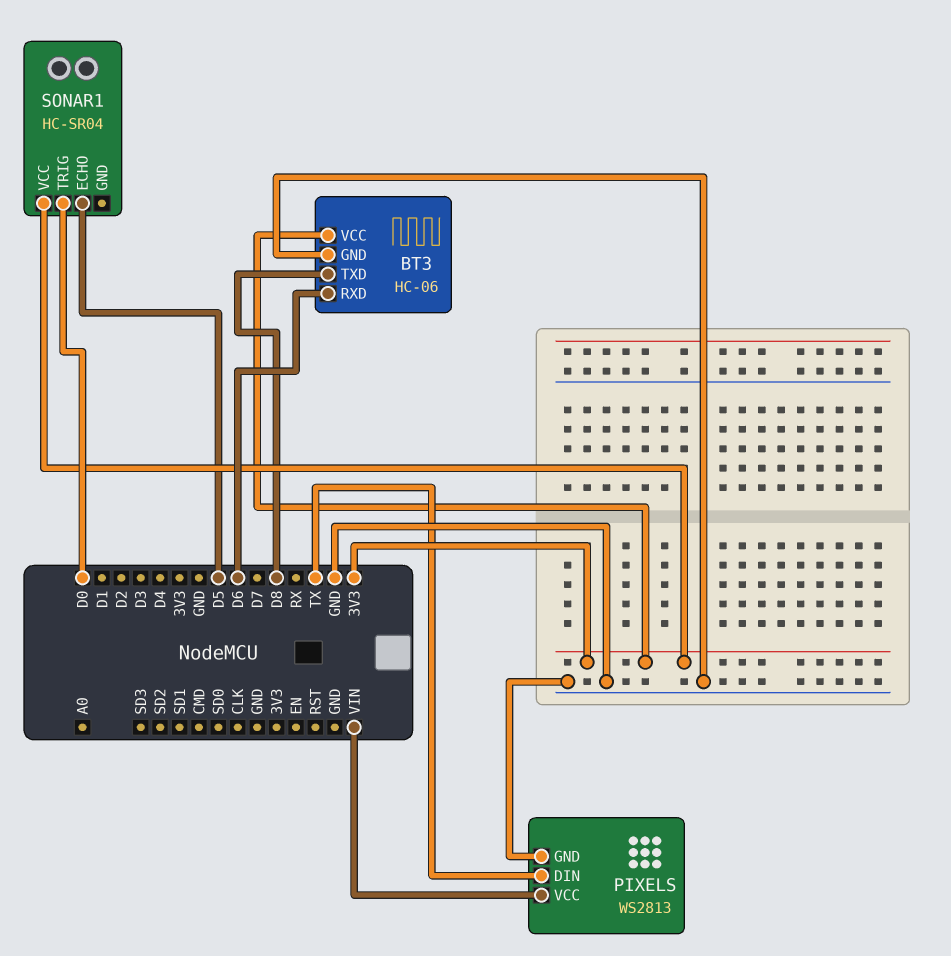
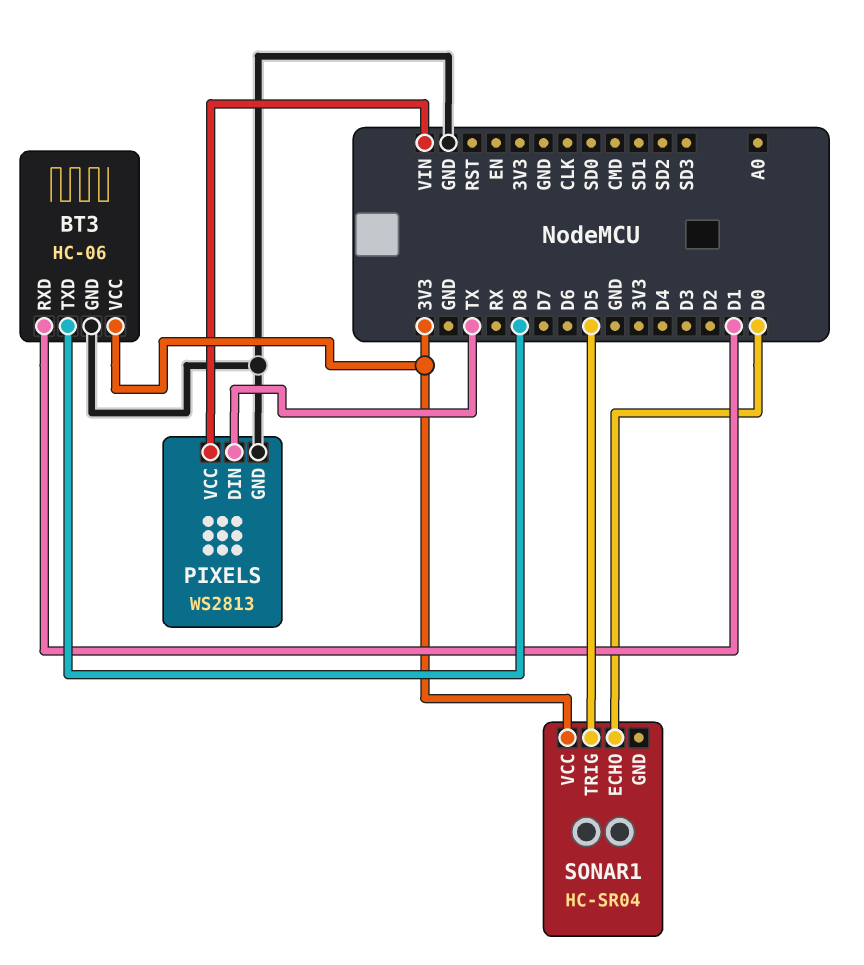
BT3 pin RXD: D6 -> D1
SONAR1 pin ECHO: D5 -> D0
SONAR1 pin TRIG: D0 -> D5

